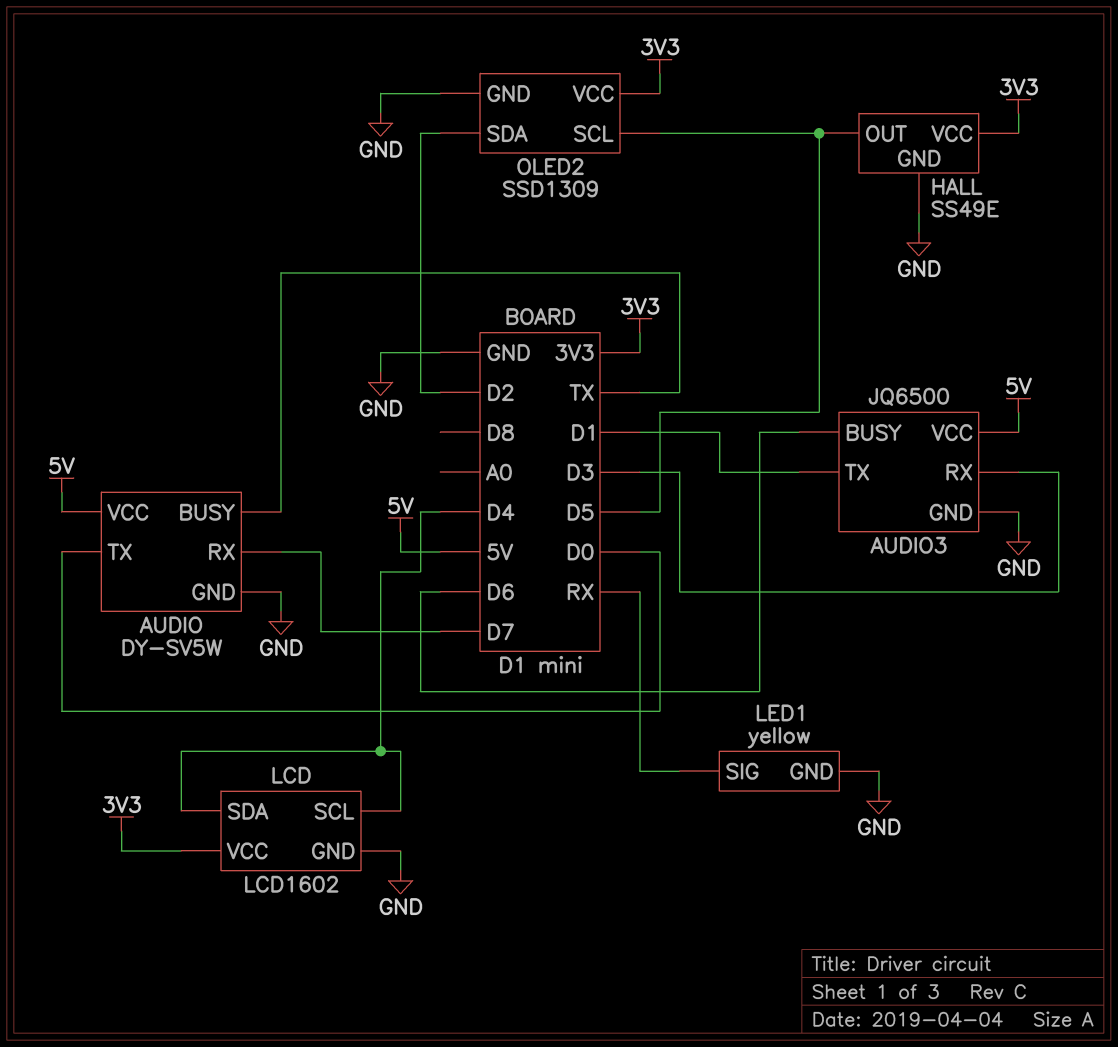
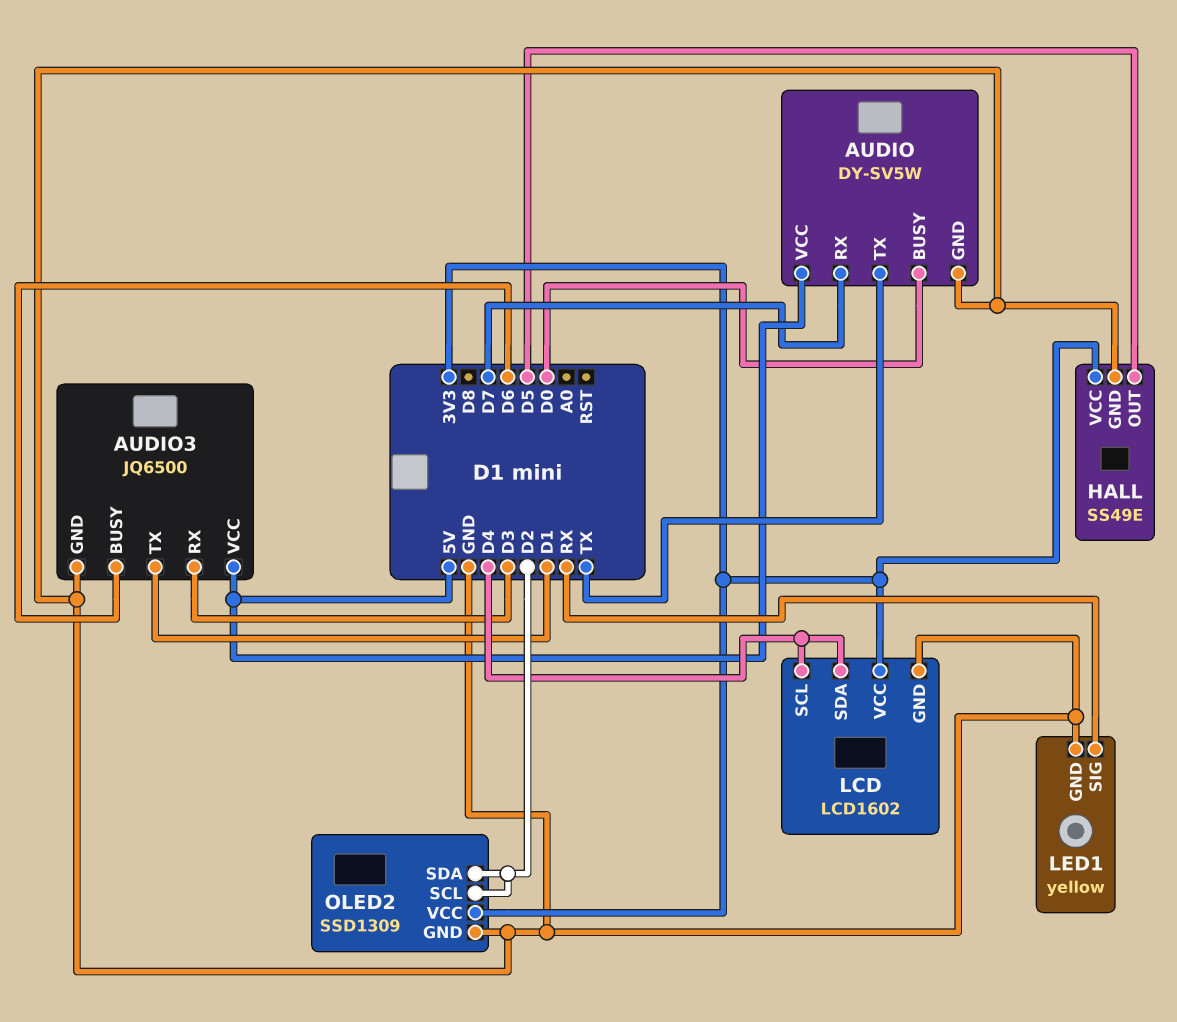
AUDIO pin BUSY: TX -> D0
AUDIO pin TX: D0 -> TX
OLED2 pin SCL: D5 -> D2

